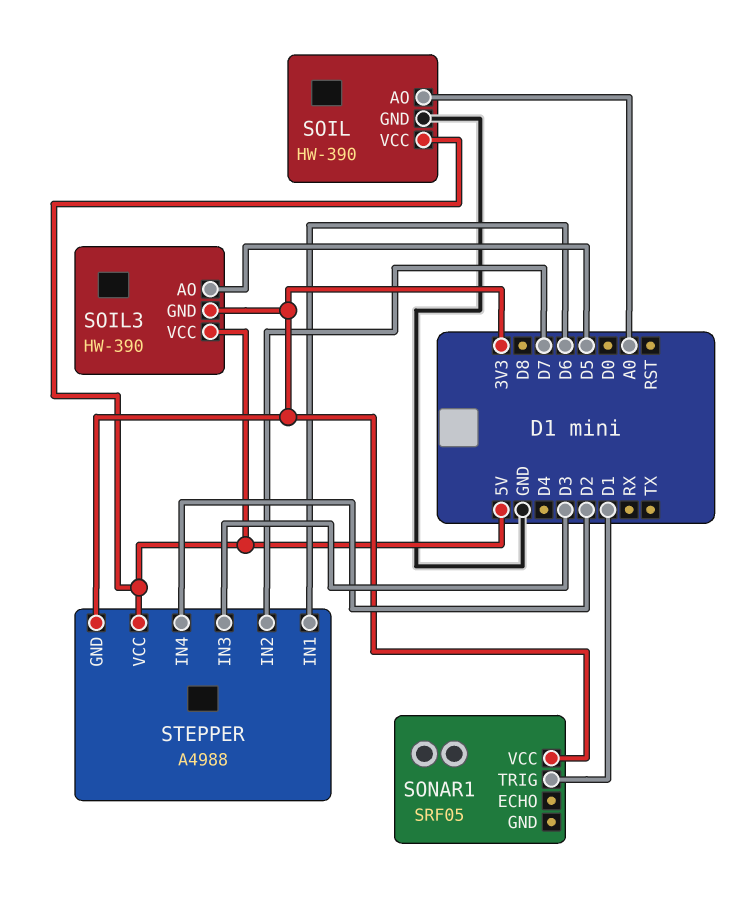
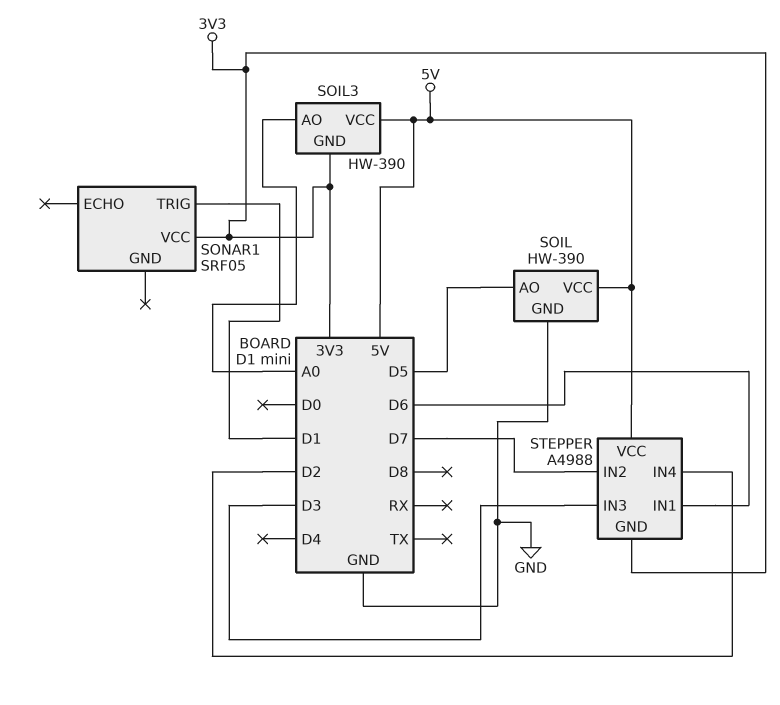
SOIL pin AO: A0 -> D5
SOIL3 pin AO: D5 -> A0

